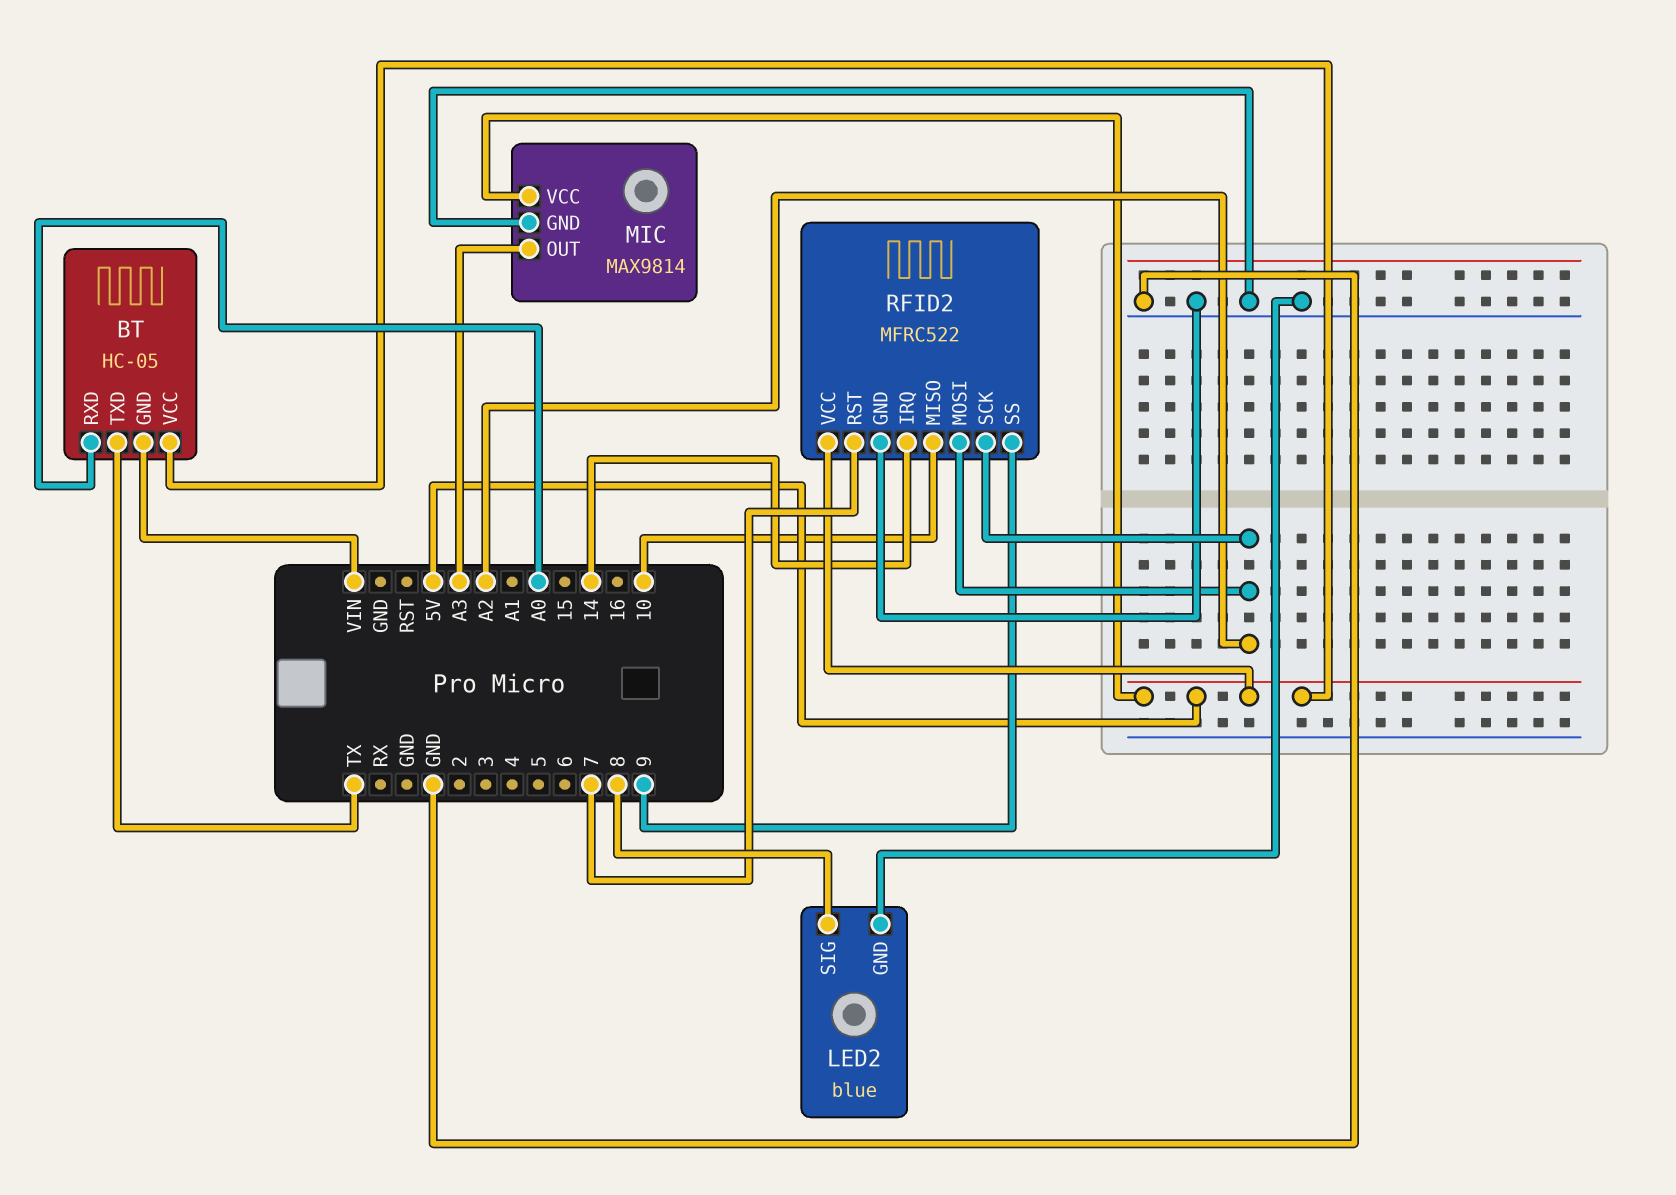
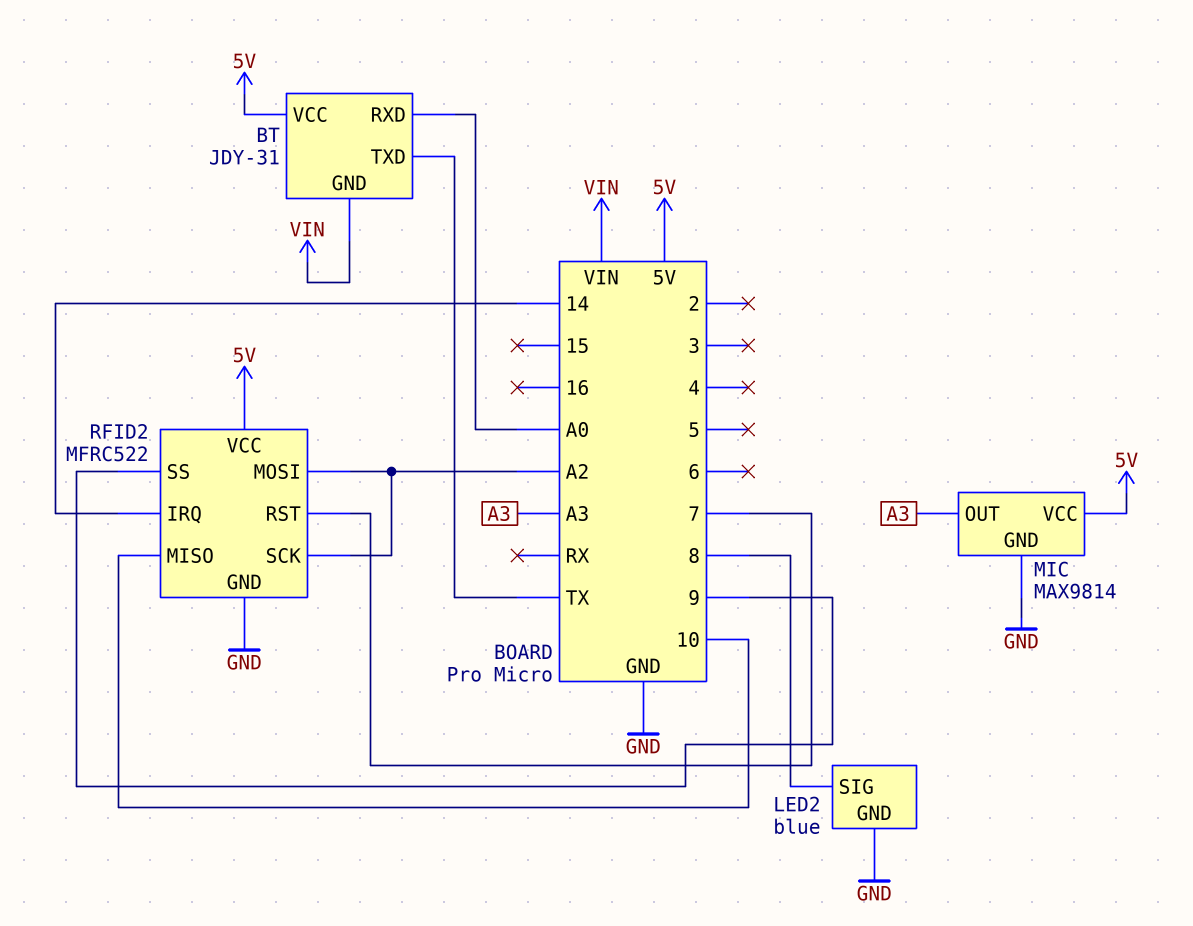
BT: HC-05 -> JDY-31

